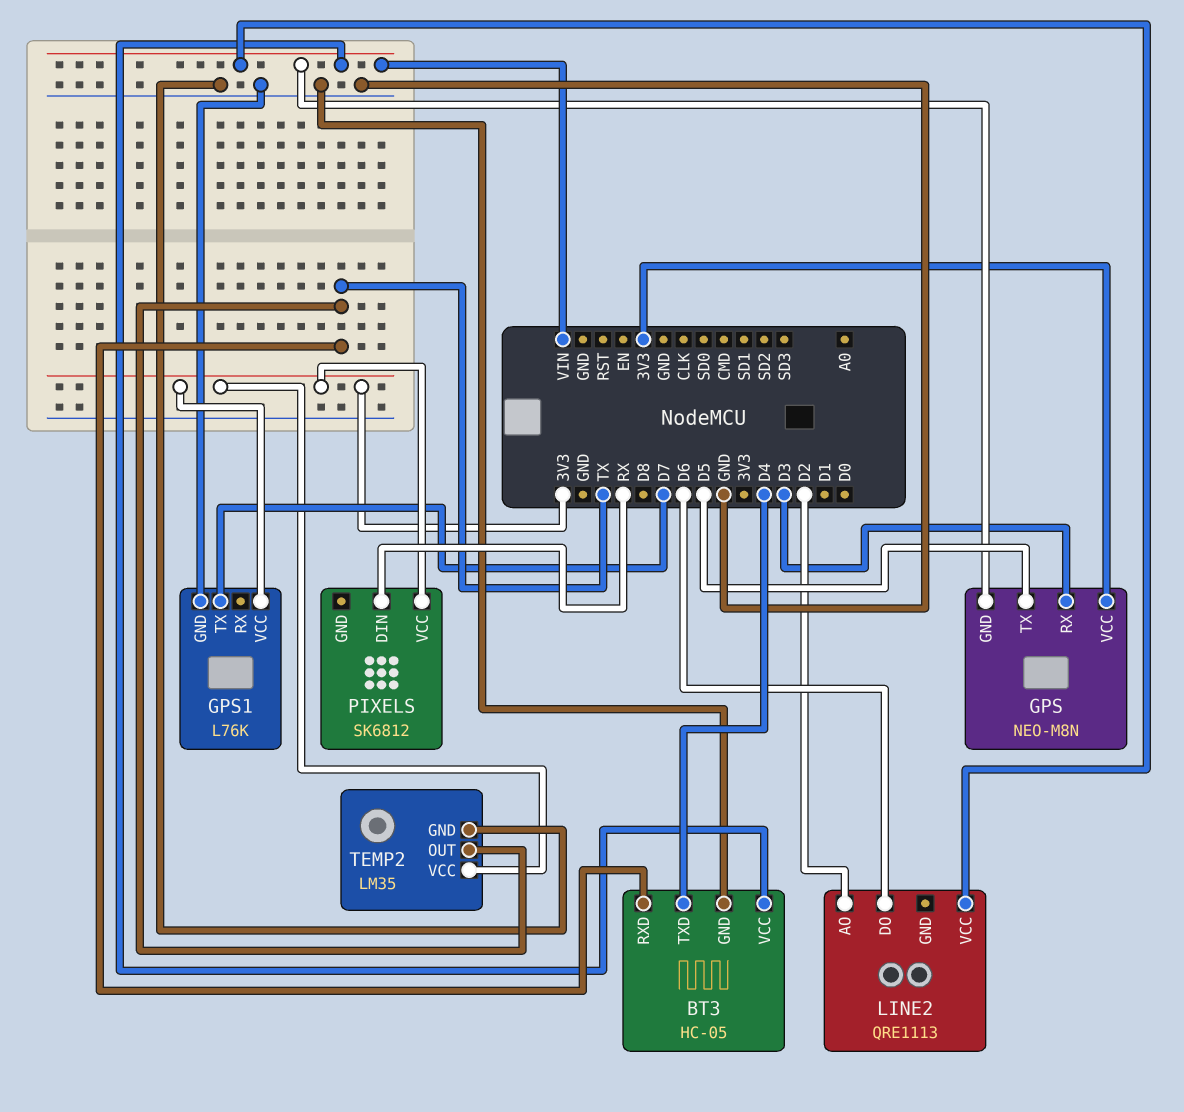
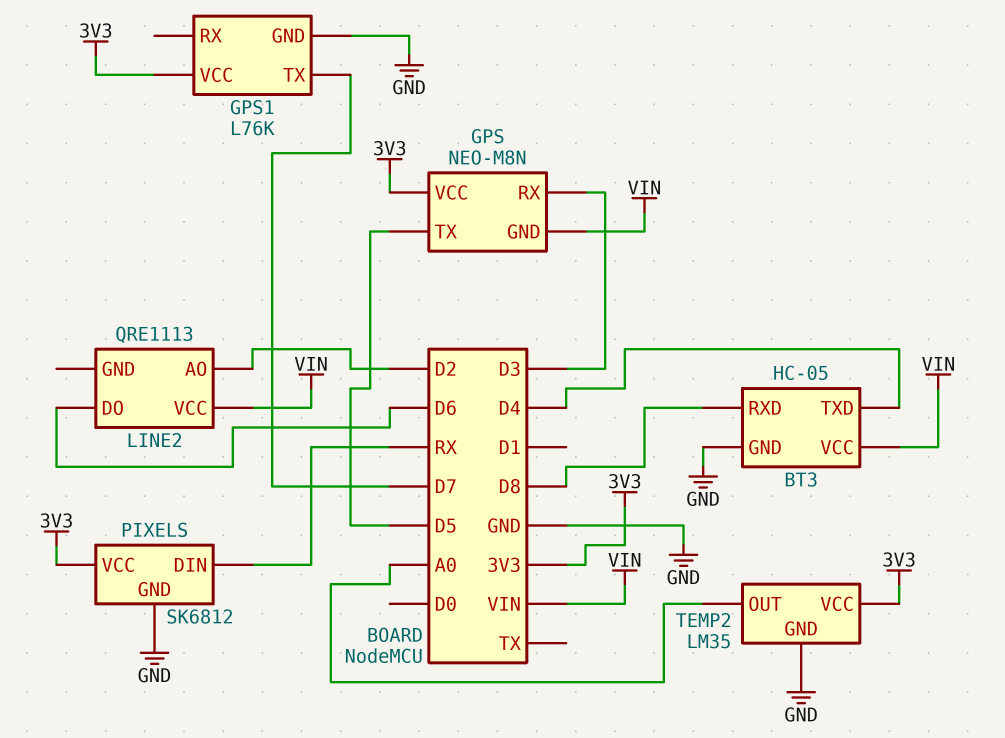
BT3 pin RXD: TX -> D8
PIXELS pin GND: none -> GND
TEMP2 pin OUT: TX -> A0

